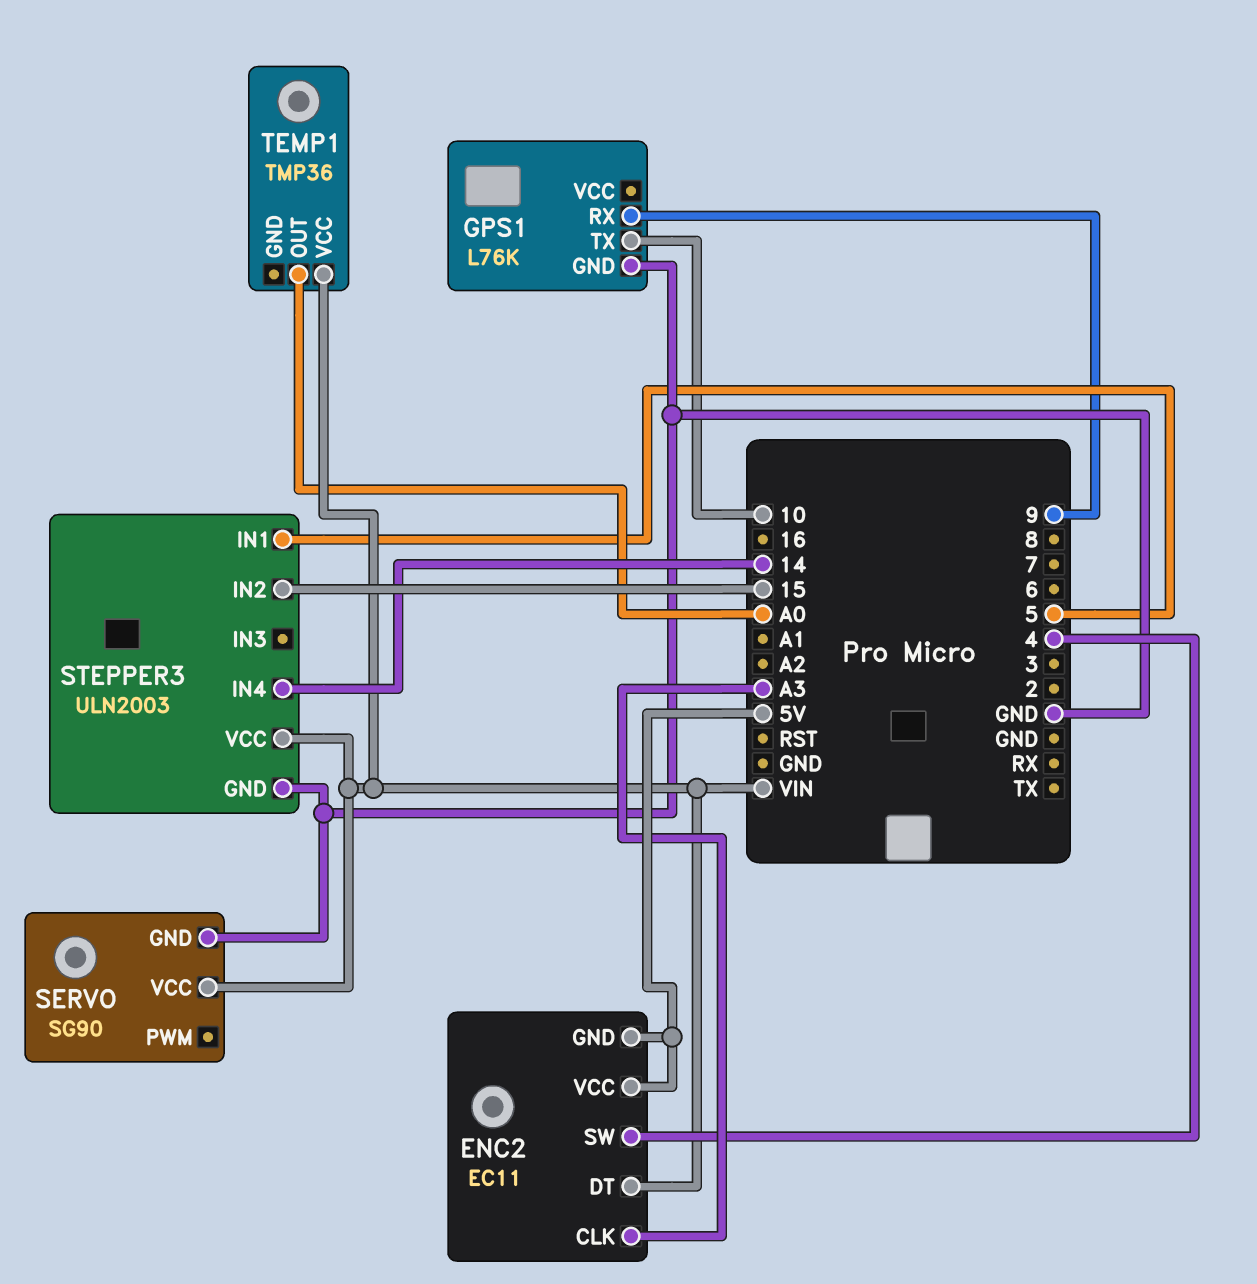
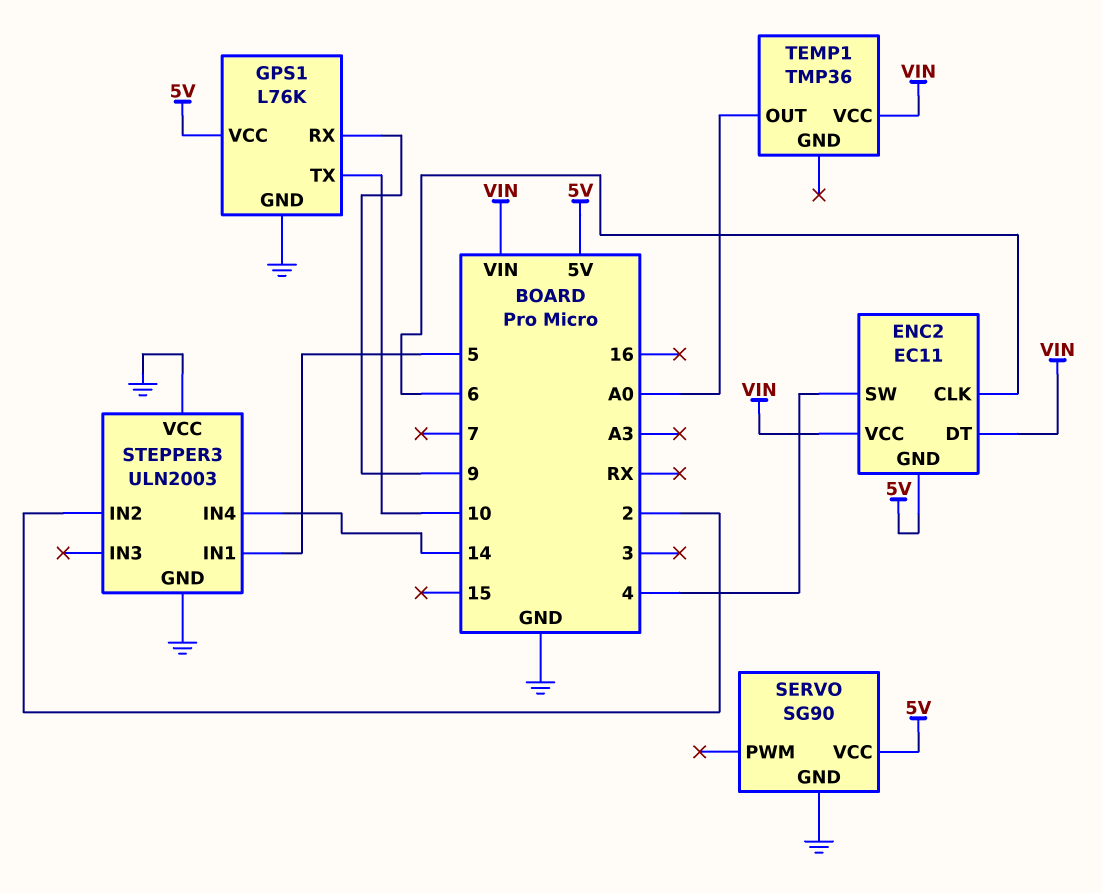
ENC2 pin CLK: A3 -> 6
ENC2 pin VCC: 5V -> VIN
GPS1 pin VCC: none -> 5V
SERVO pin VCC: VIN -> 5V
STEPPER3 pin IN2: 15 -> 2
STEPPER3 pin VCC: VIN -> GND

